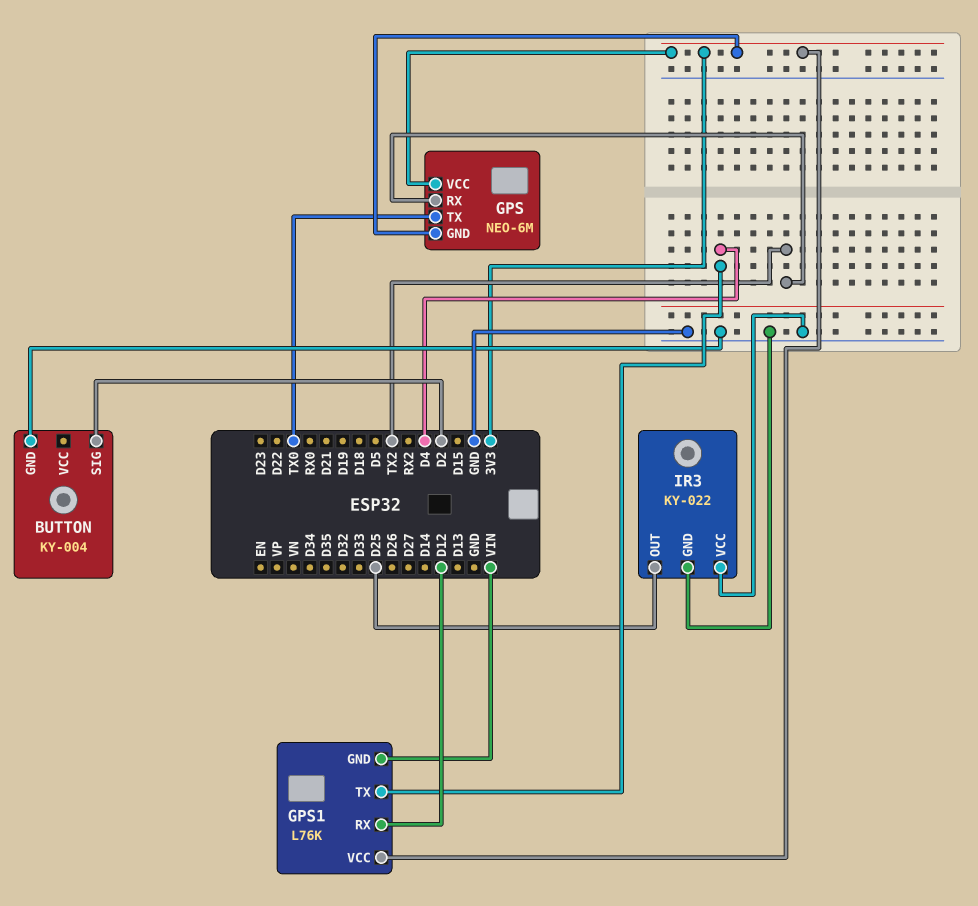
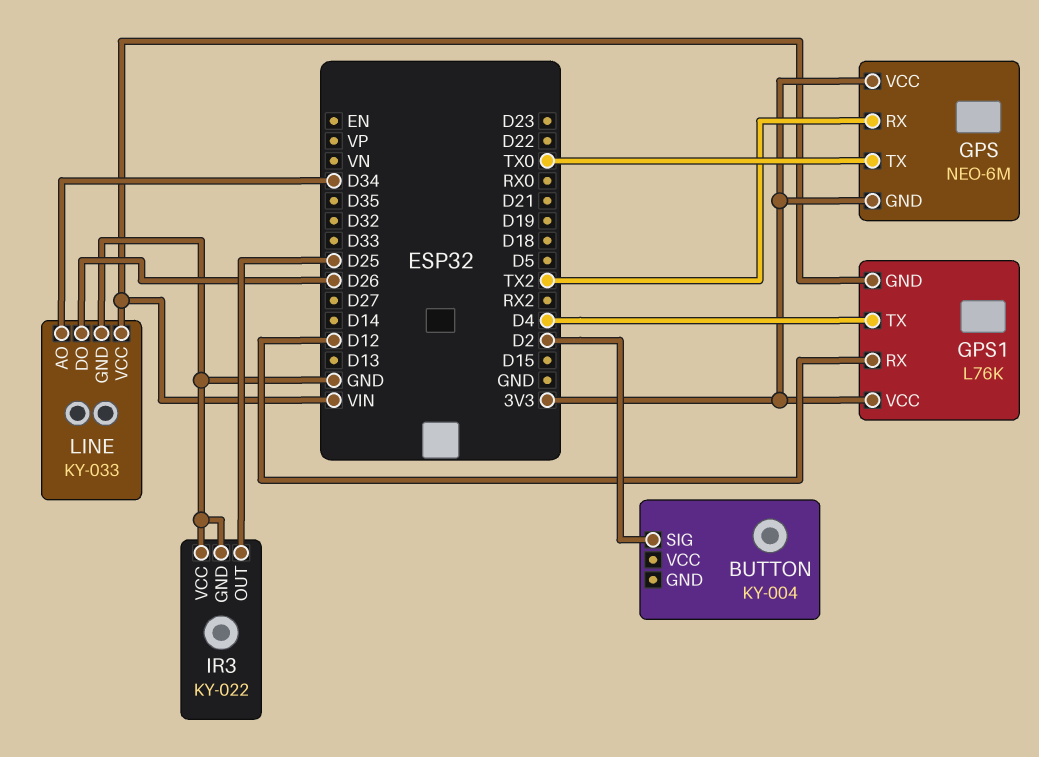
BUTTON pin GND: GND -> none
LINE: none -> KY-033
LINE pin AO: none -> D34
LINE pin DO: none -> D26
LINE pin GND: none -> GND
LINE pin VCC: none -> VIN

